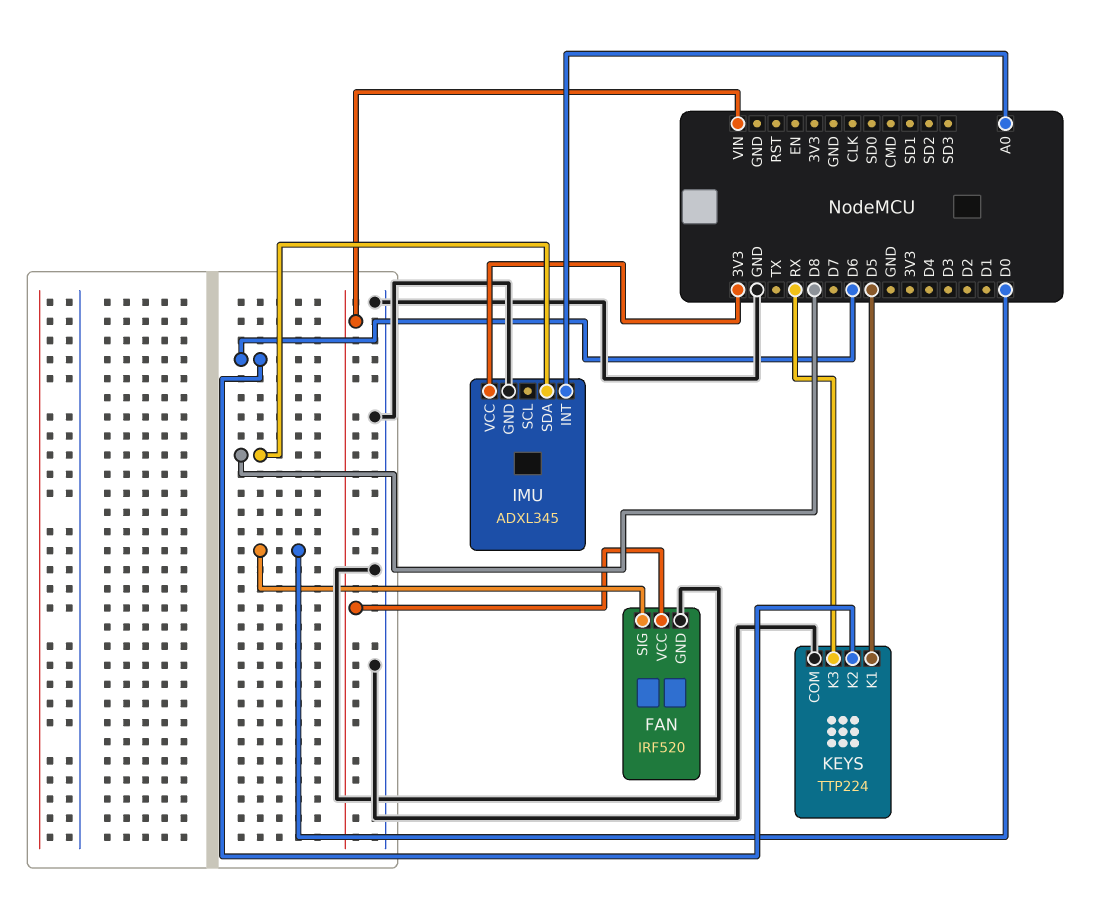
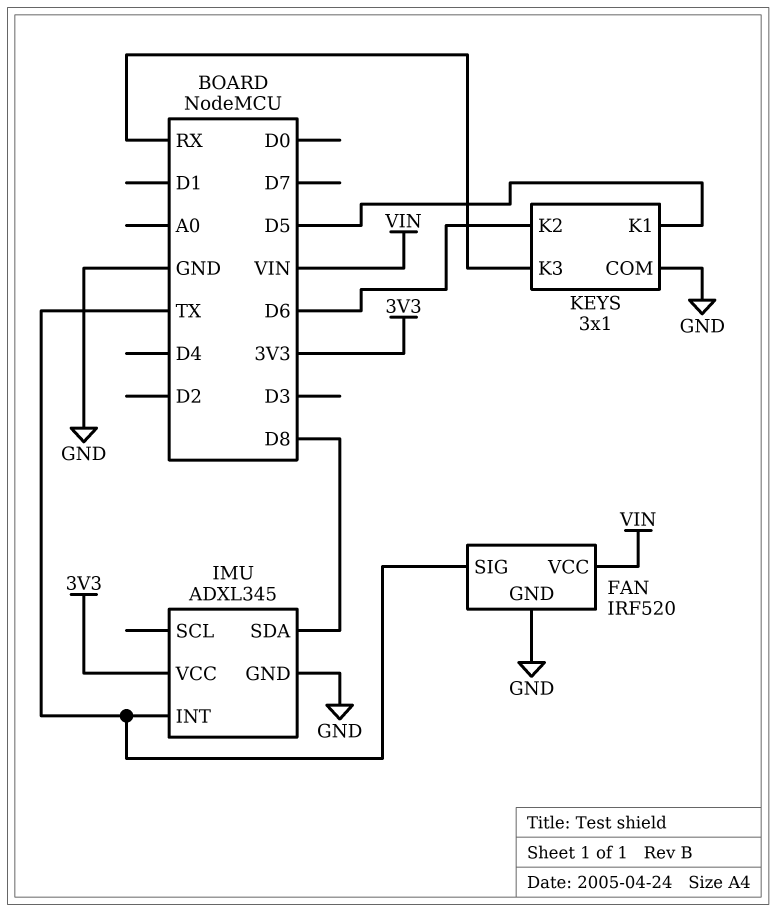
FAN pin SIG: D0 -> TX
IMU pin INT: A0 -> TX
KEYS: TTP224 -> 3x1

